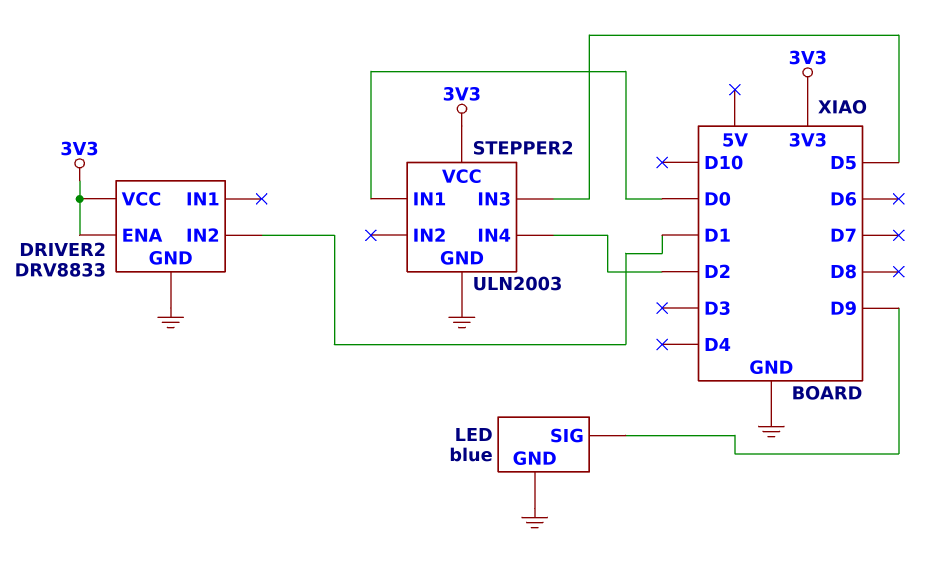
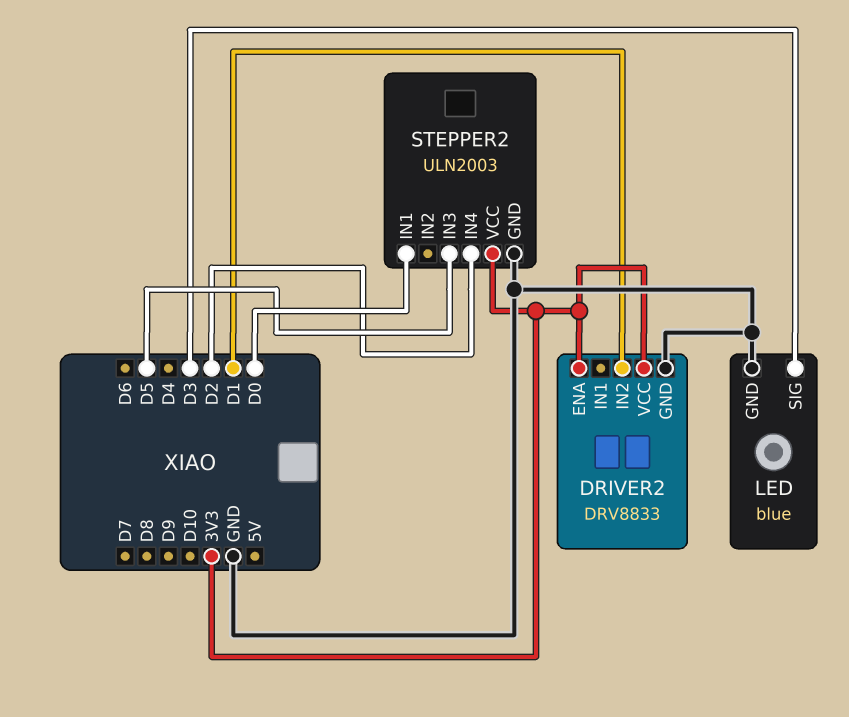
LED pin SIG: D9 -> D3

